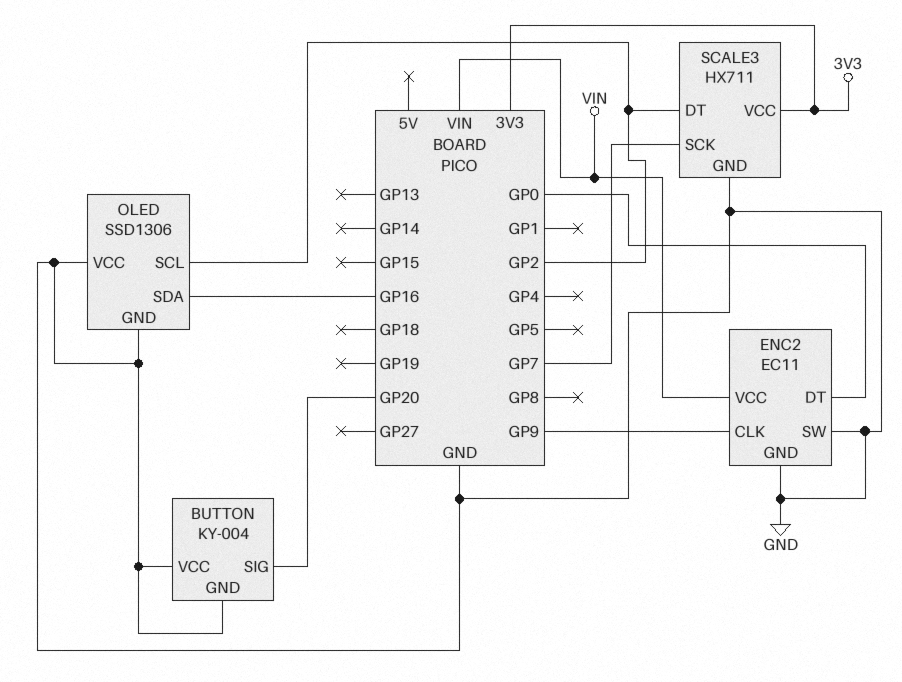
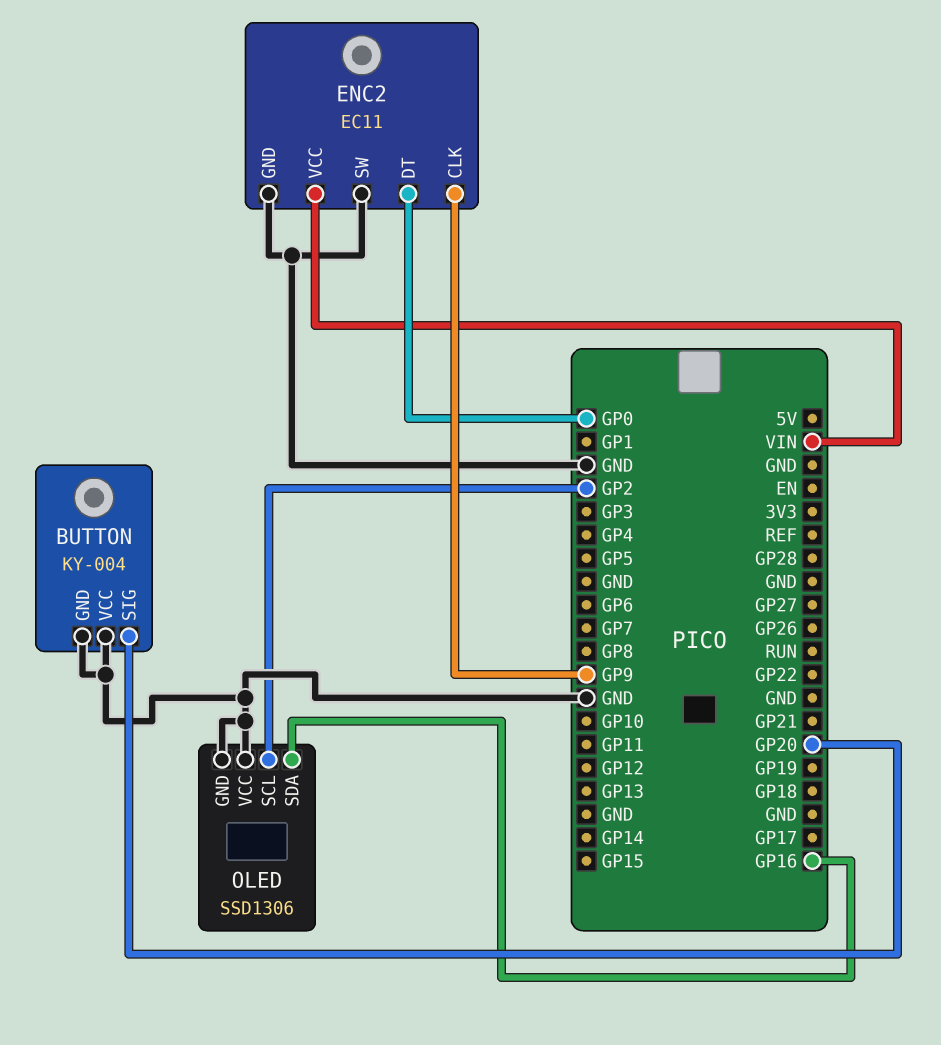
SCALE3: HX711 -> none
SCALE3 pin DT: GP2 -> none
SCALE3 pin GND: GND -> none
SCALE3 pin SCK: GP7 -> none
SCALE3 pin VCC: 3V3 -> none

